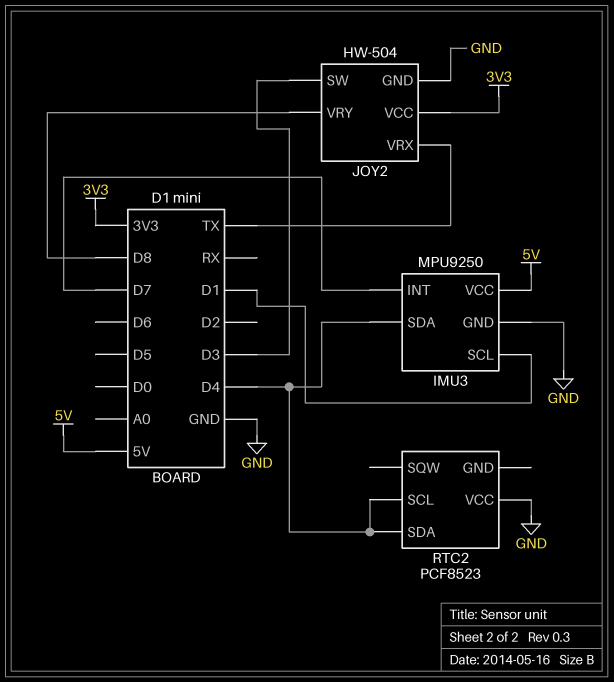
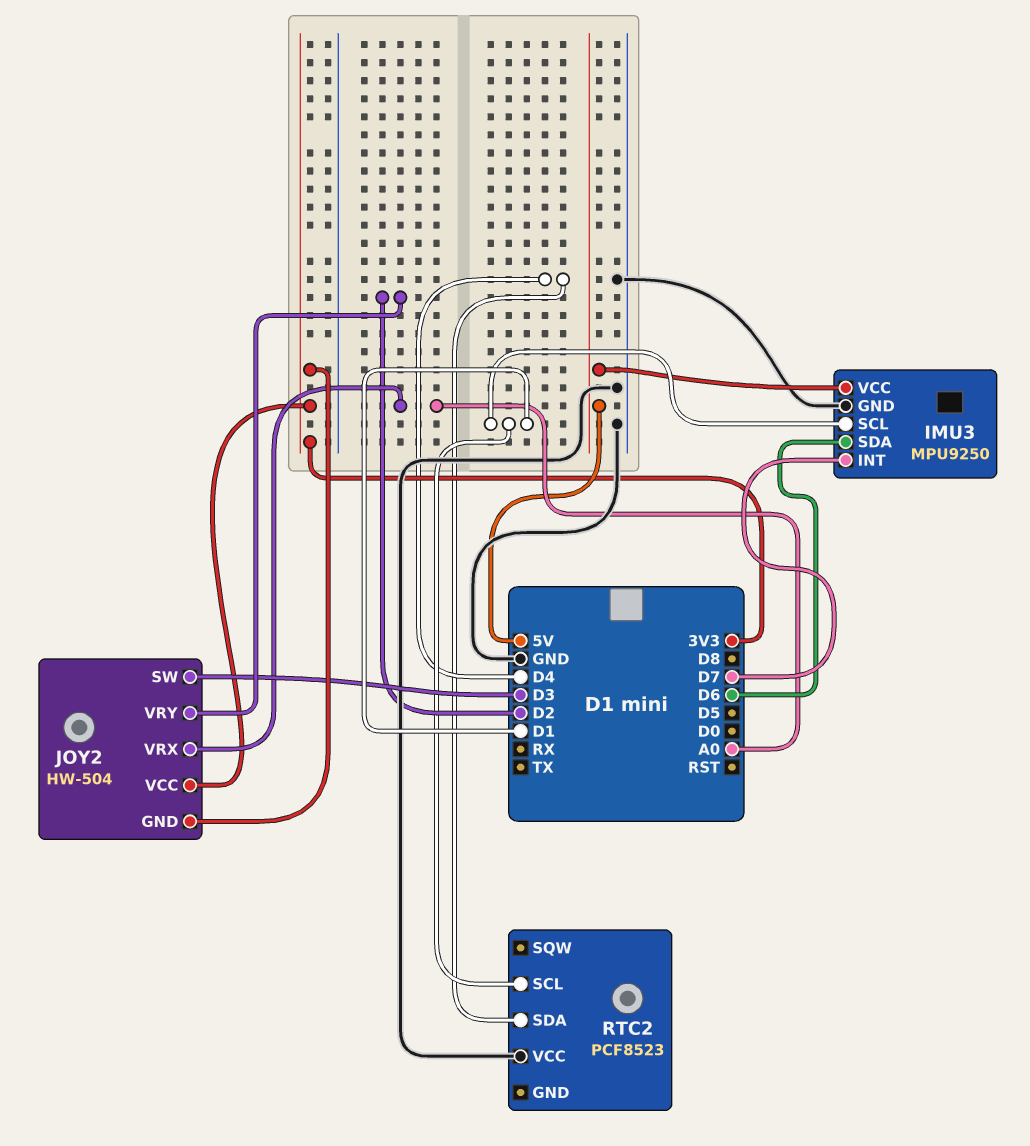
IMU3 pin SDA: D4 -> D6
JOY2 pin GND: GND -> 3V3
JOY2 pin VRX: TX -> A0
JOY2 pin VRY: D8 -> D2
RTC2 pin SCL: D4 -> D1

